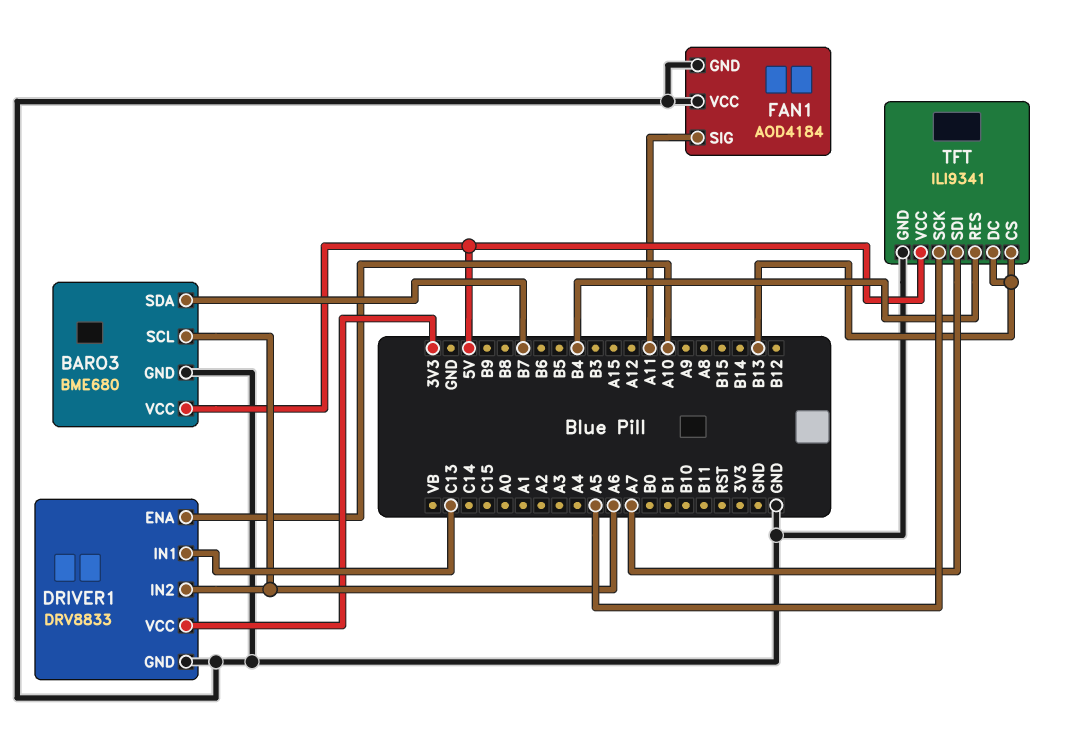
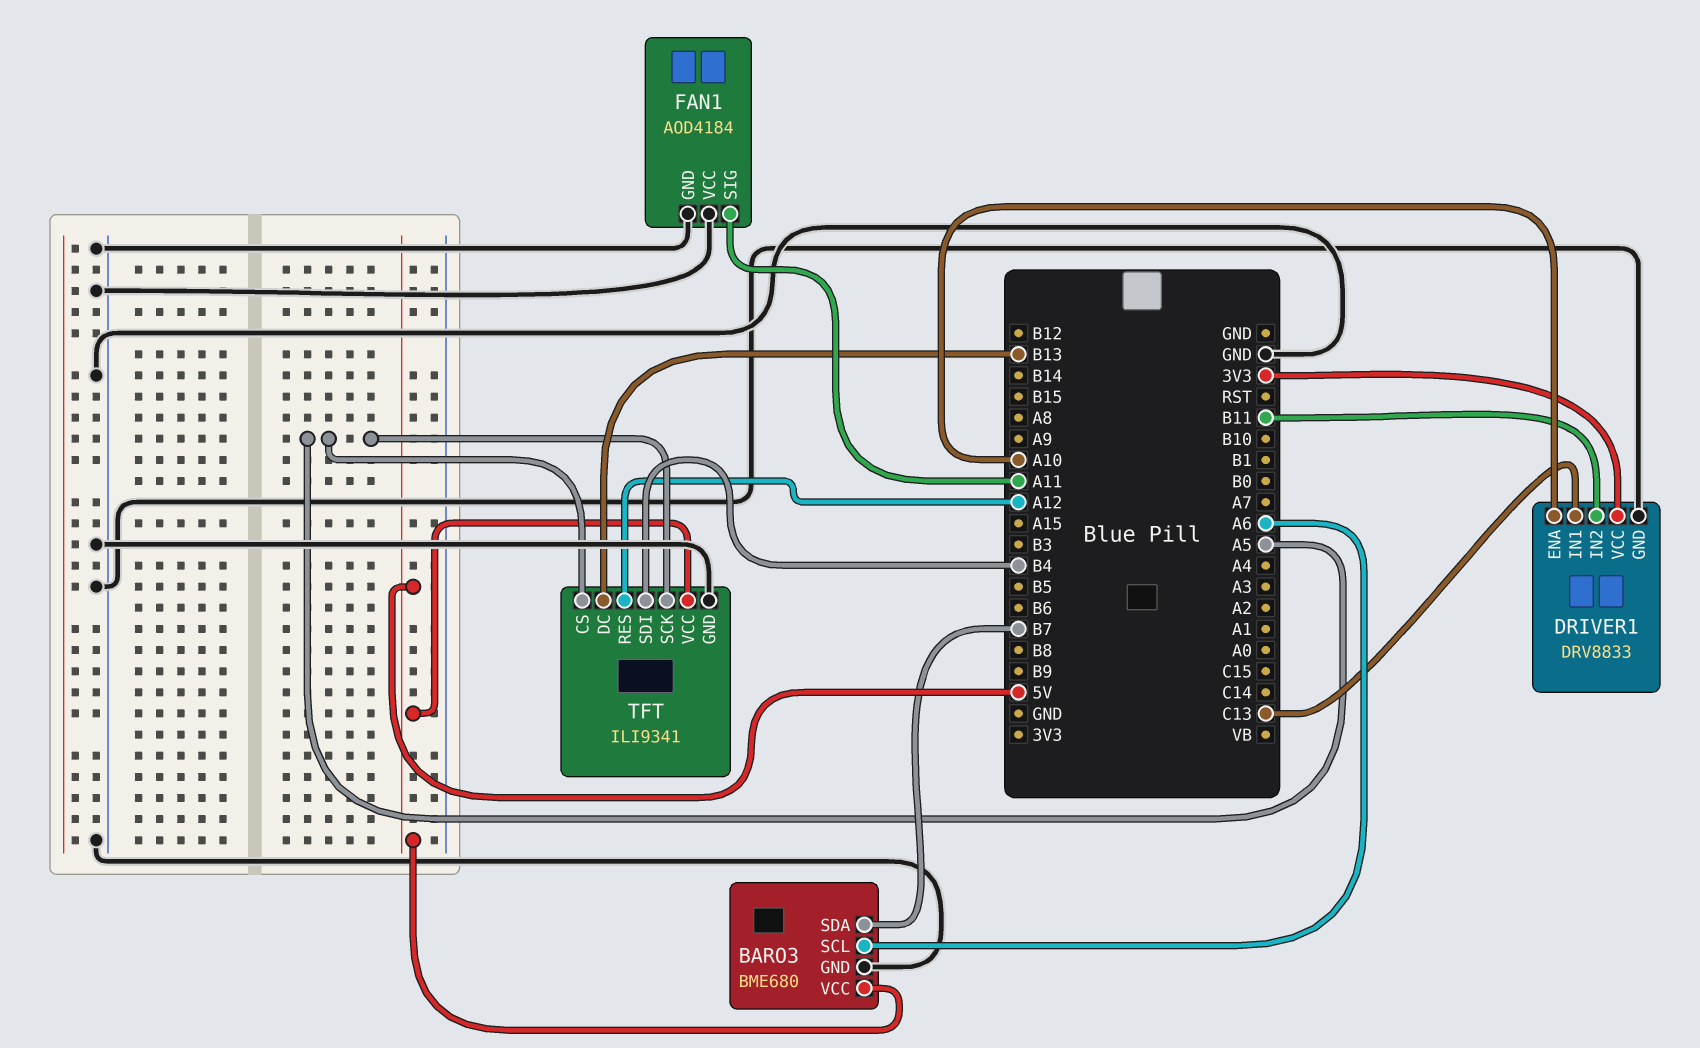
DRIVER1 pin IN2: A6 -> B11
TFT pin CS: B13 -> A5
TFT pin RES: B4 -> A12
TFT pin SDI: A7 -> B4

